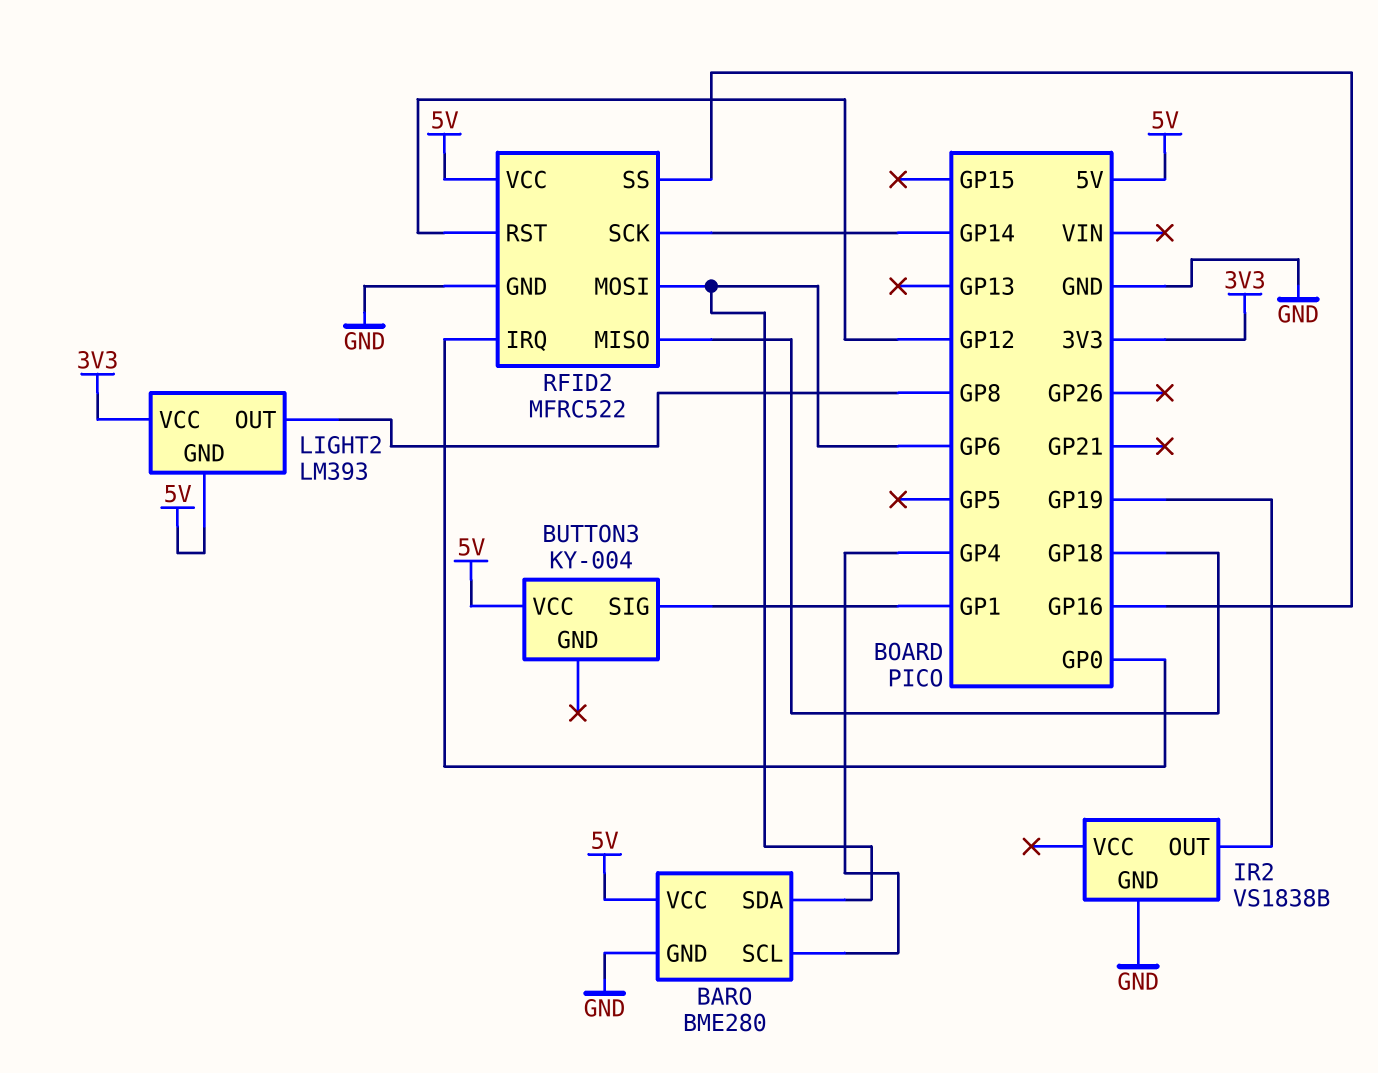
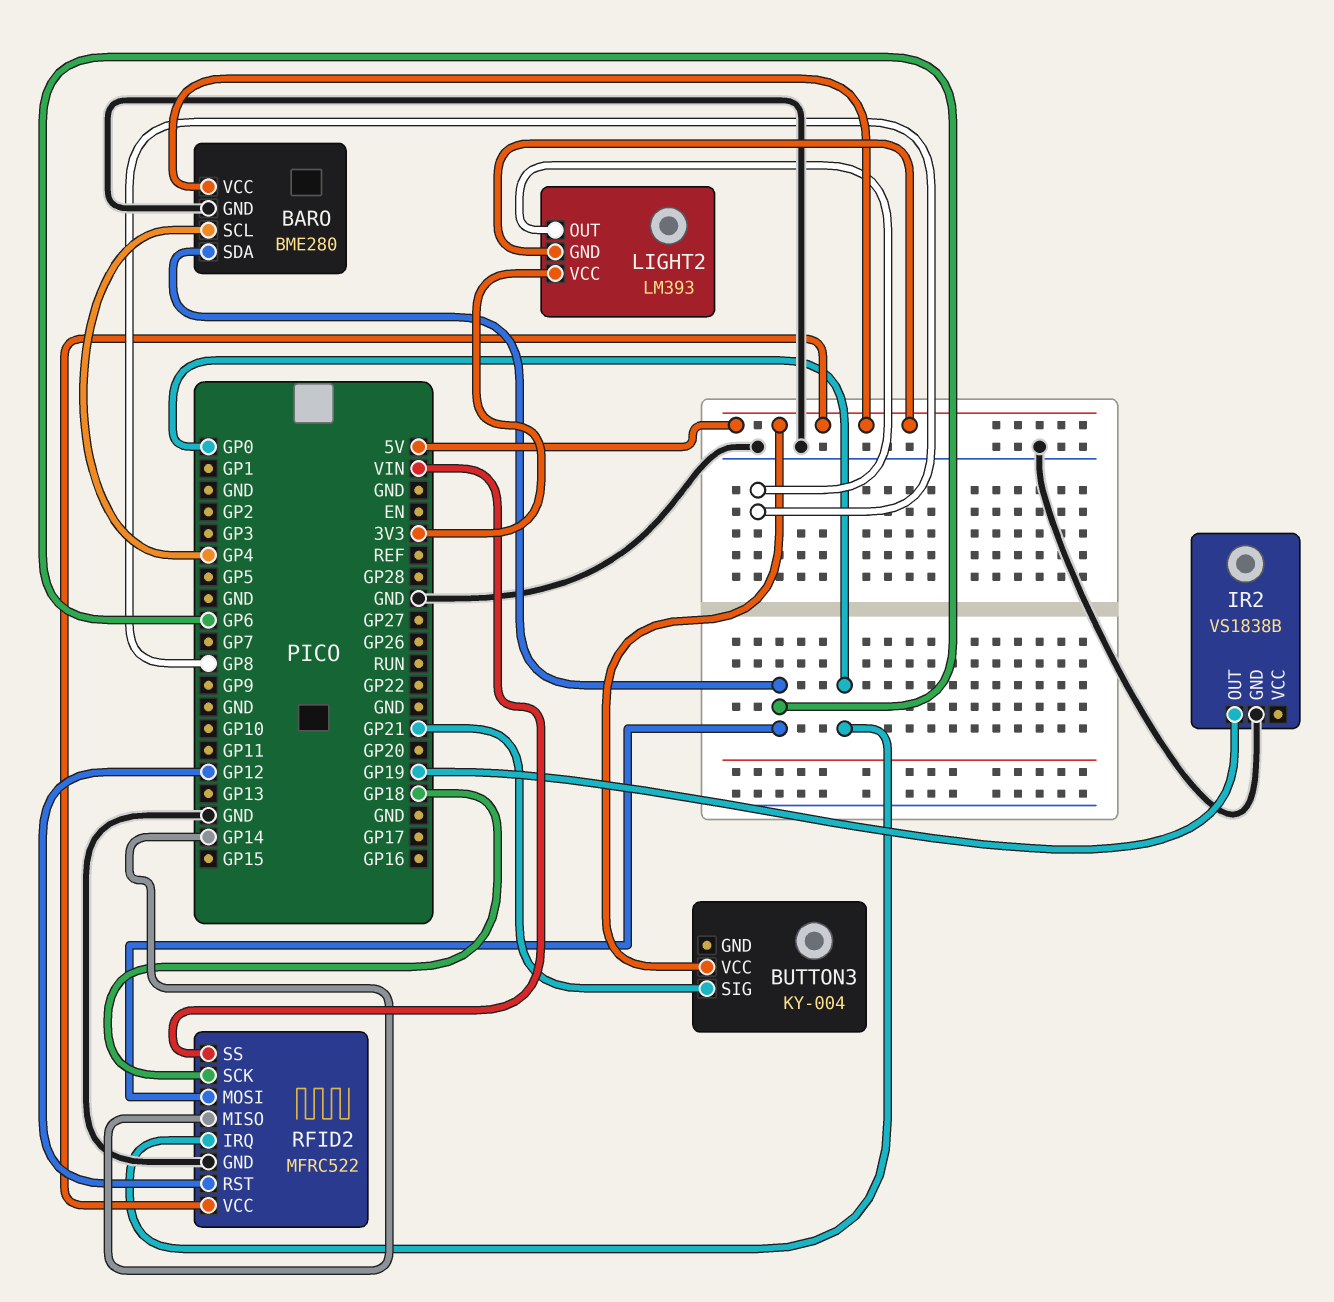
BUTTON3 pin SIG: GP1 -> GP21
RFID2 pin MISO: GP18 -> GP14
RFID2 pin SCK: GP14 -> GP18
RFID2 pin SS: GP16 -> VIN

